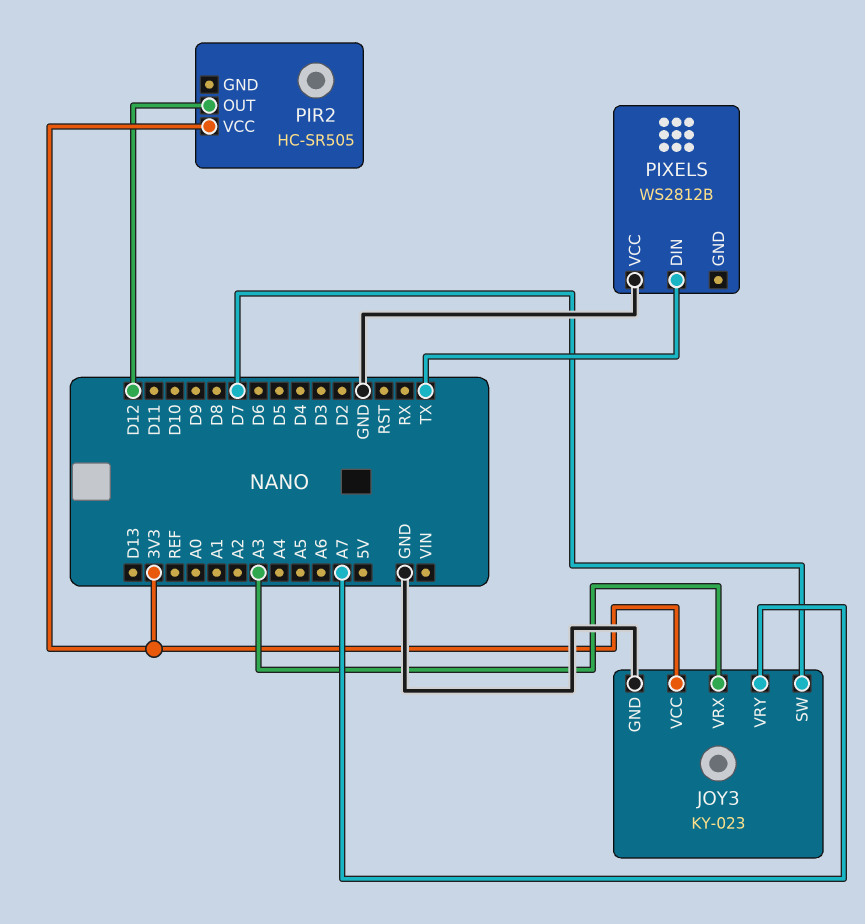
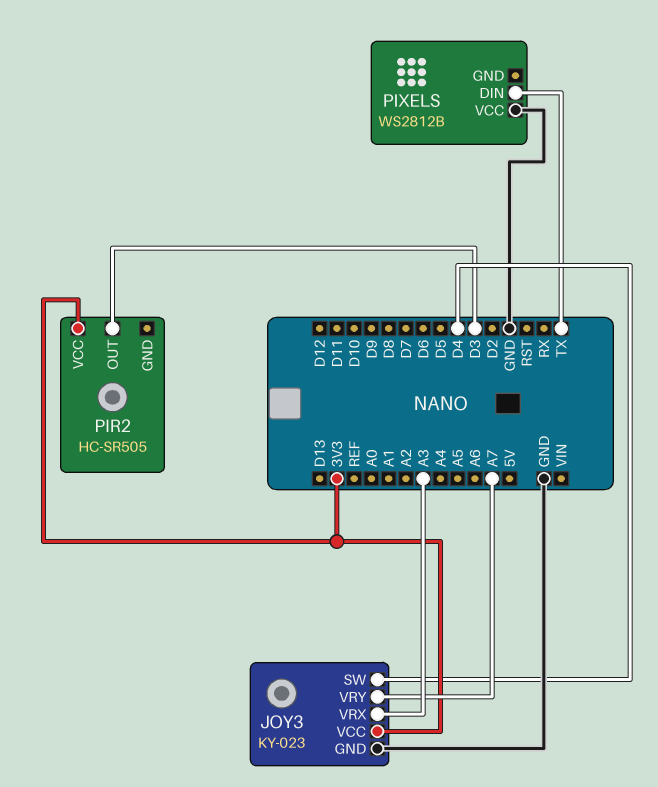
JOY3 pin SW: D7 -> D4
PIR2 pin OUT: D12 -> D3

